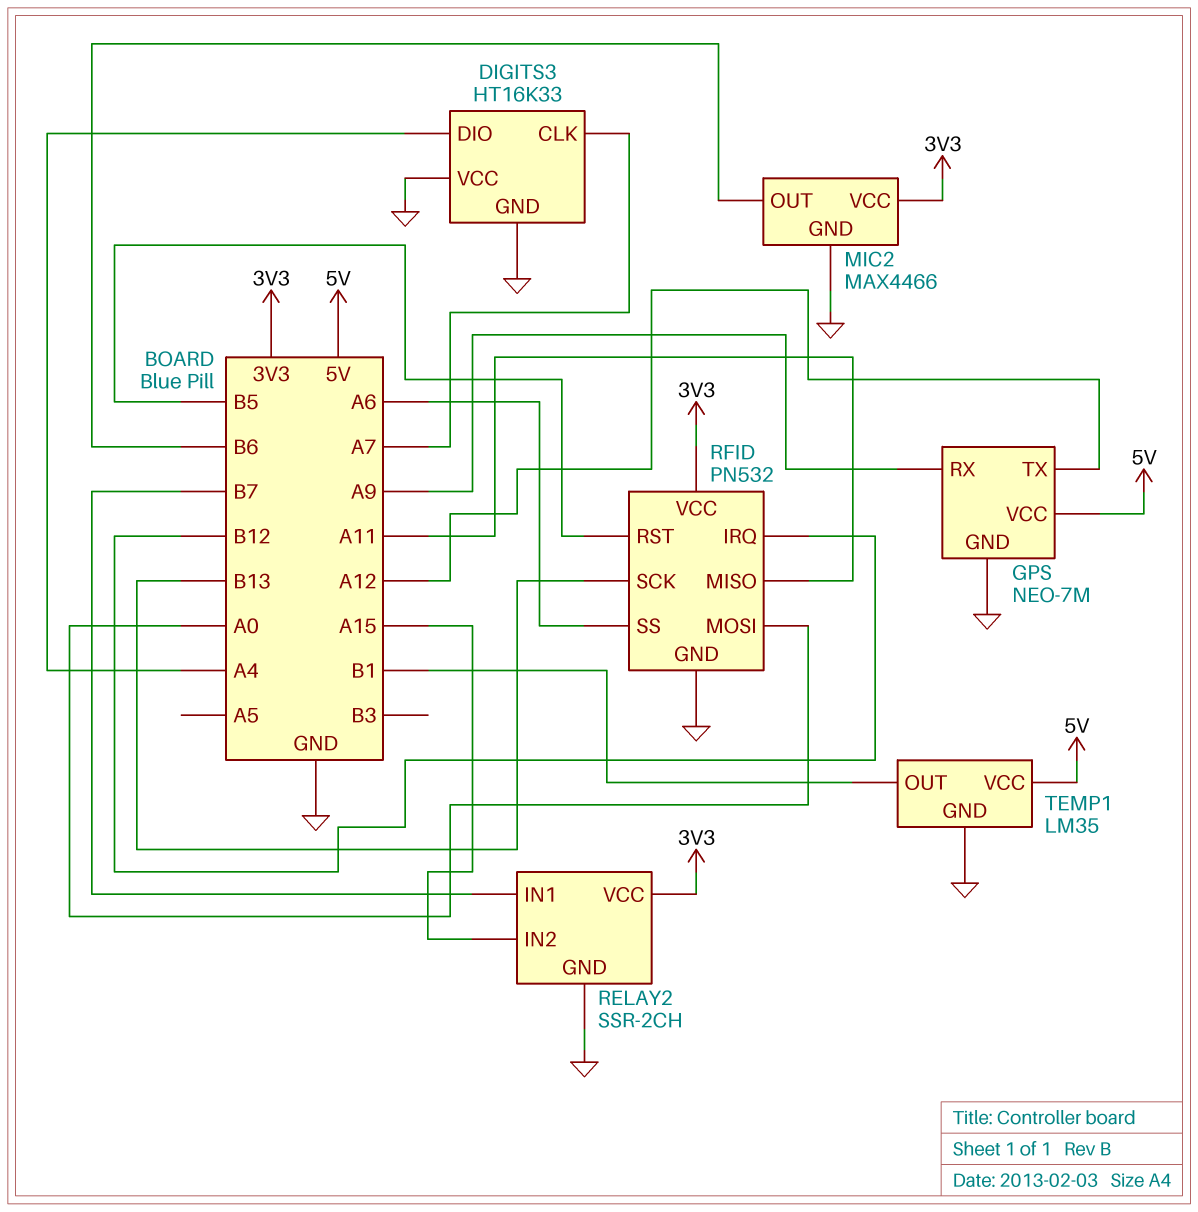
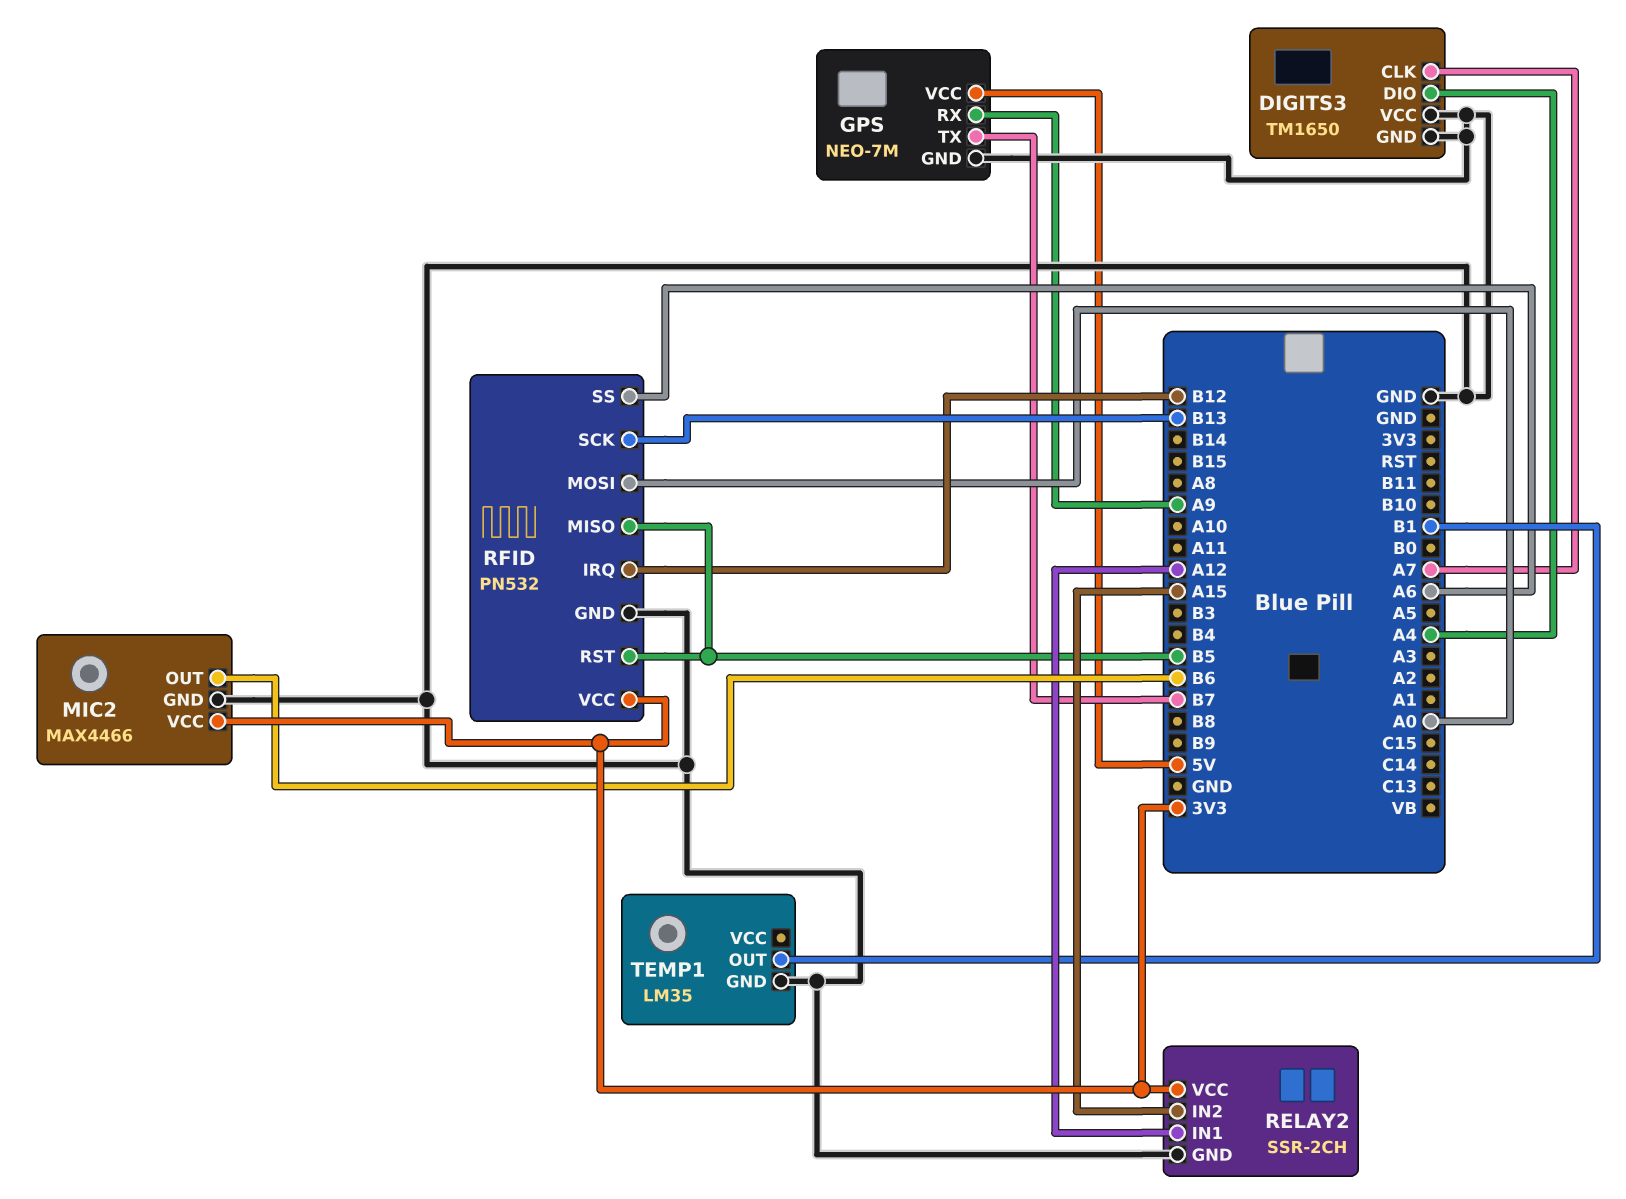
DIGITS3: HT16K33 -> TM1650
GPS pin TX: A12 -> B7
RELAY2 pin IN1: B7 -> A12
RFID pin MISO: A11 -> B5
TEMP1 pin VCC: 5V -> none

